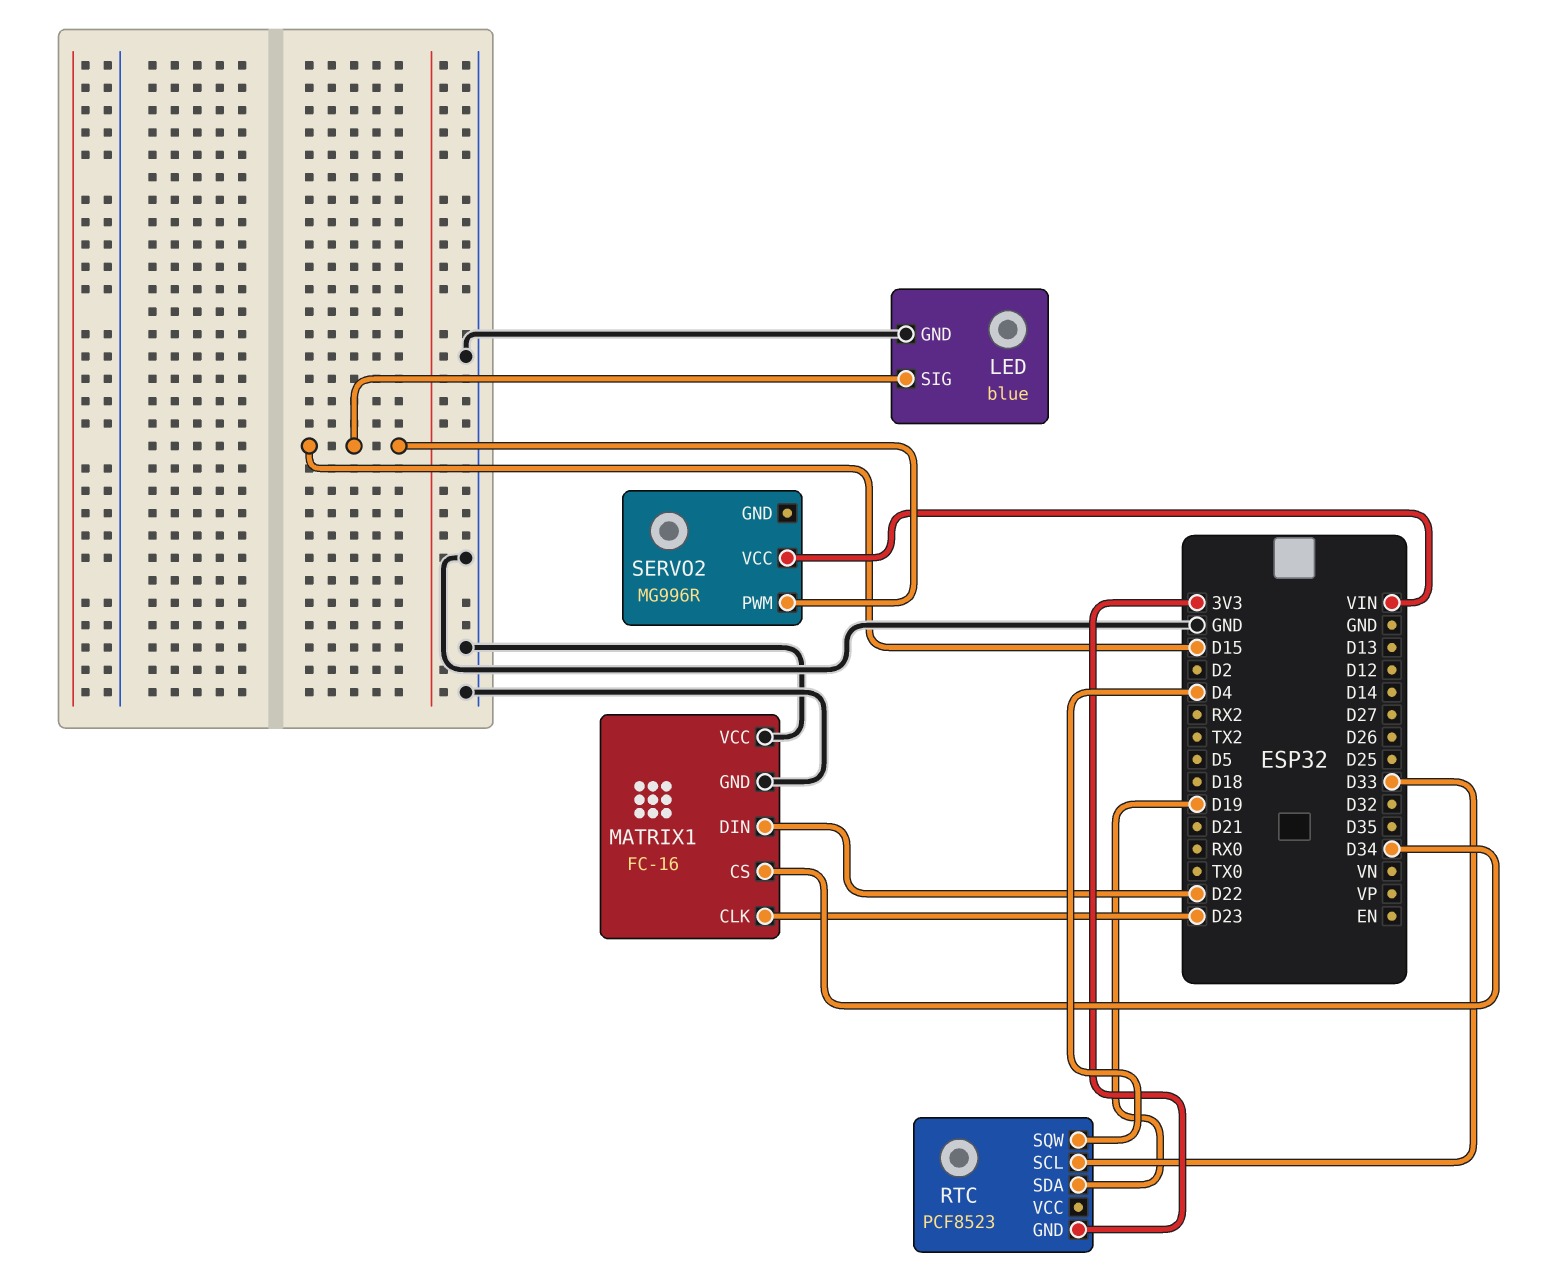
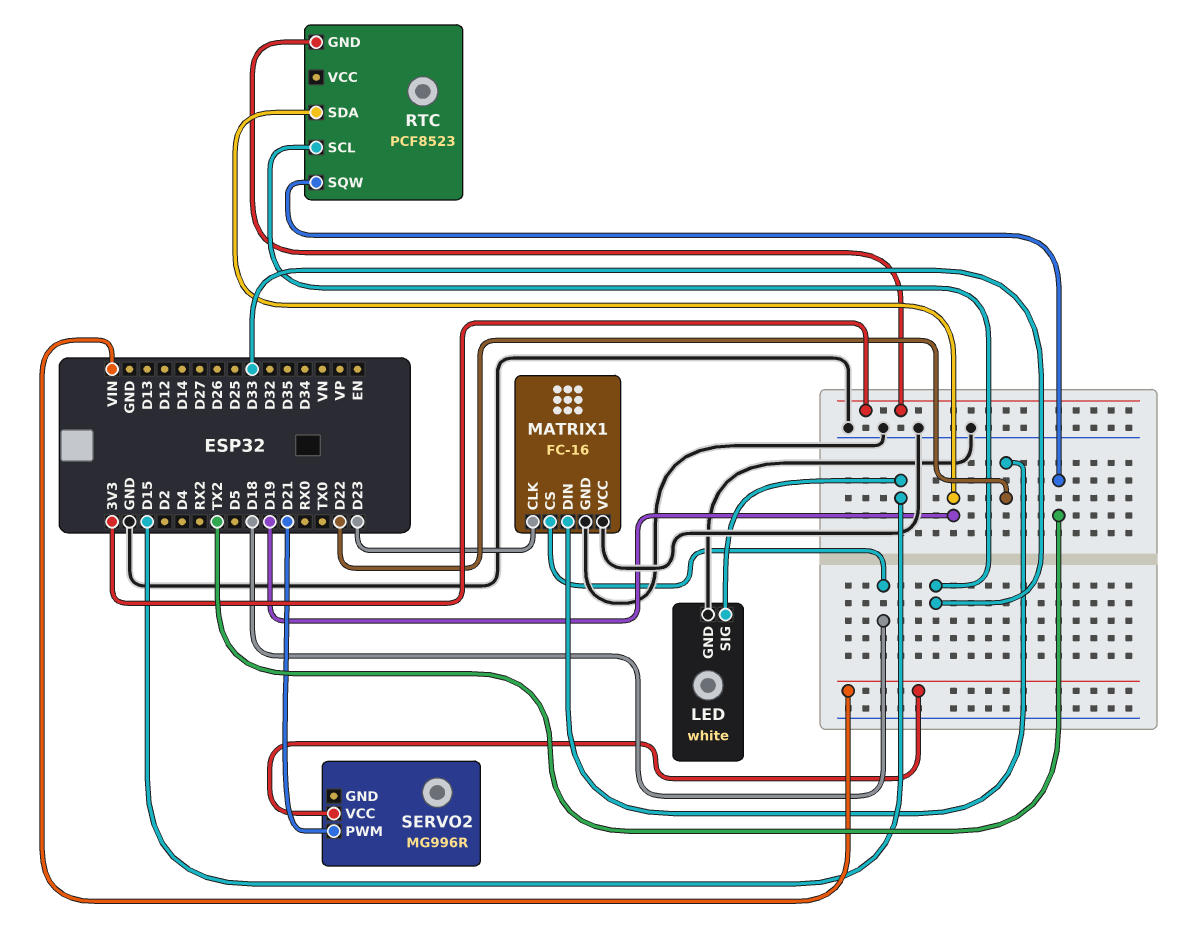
LED: blue -> white
MATRIX1 pin CS: D34 -> D18
RTC pin SQW: D4 -> TX2
SERVO2 pin PWM: D15 -> D21

